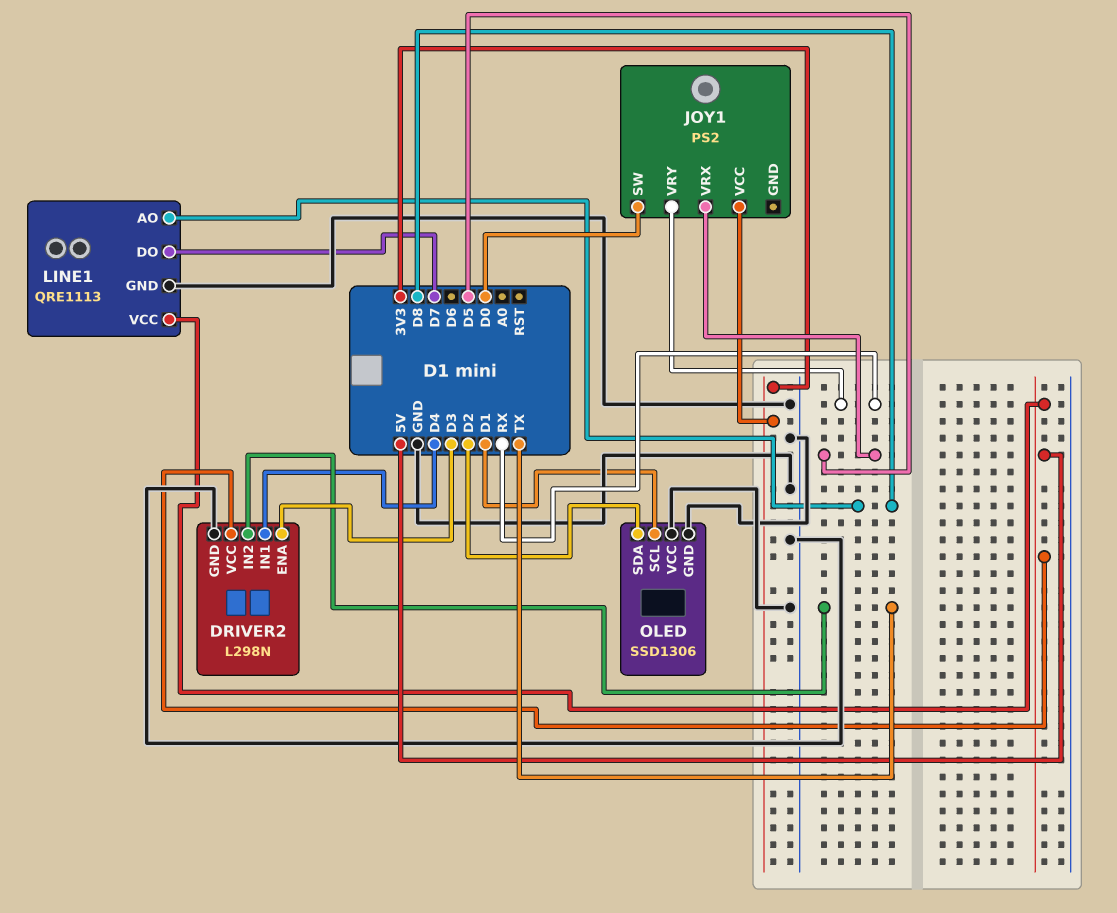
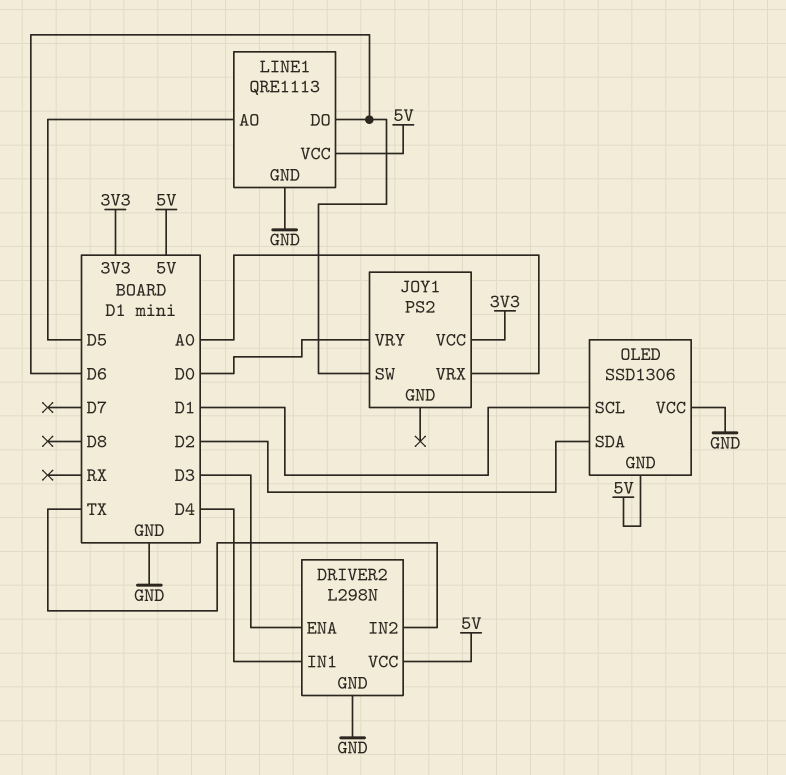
JOY1 pin SW: D0 -> D6
JOY1 pin VRX: D5 -> A0
JOY1 pin VRY: RX -> D0
LINE1 pin AO: D8 -> D5
LINE1 pin DO: D7 -> D6
OLED pin GND: GND -> 5V

